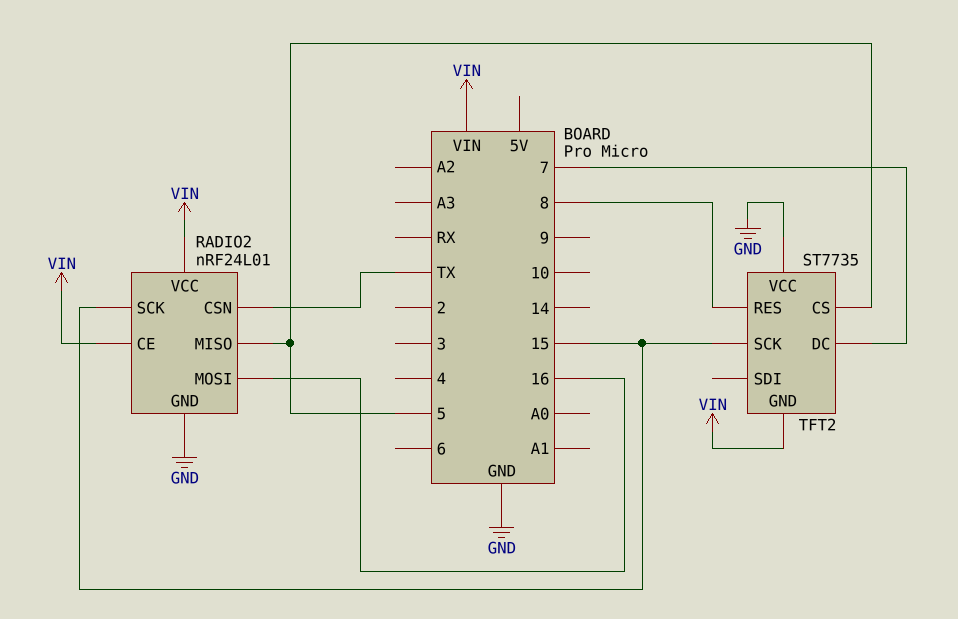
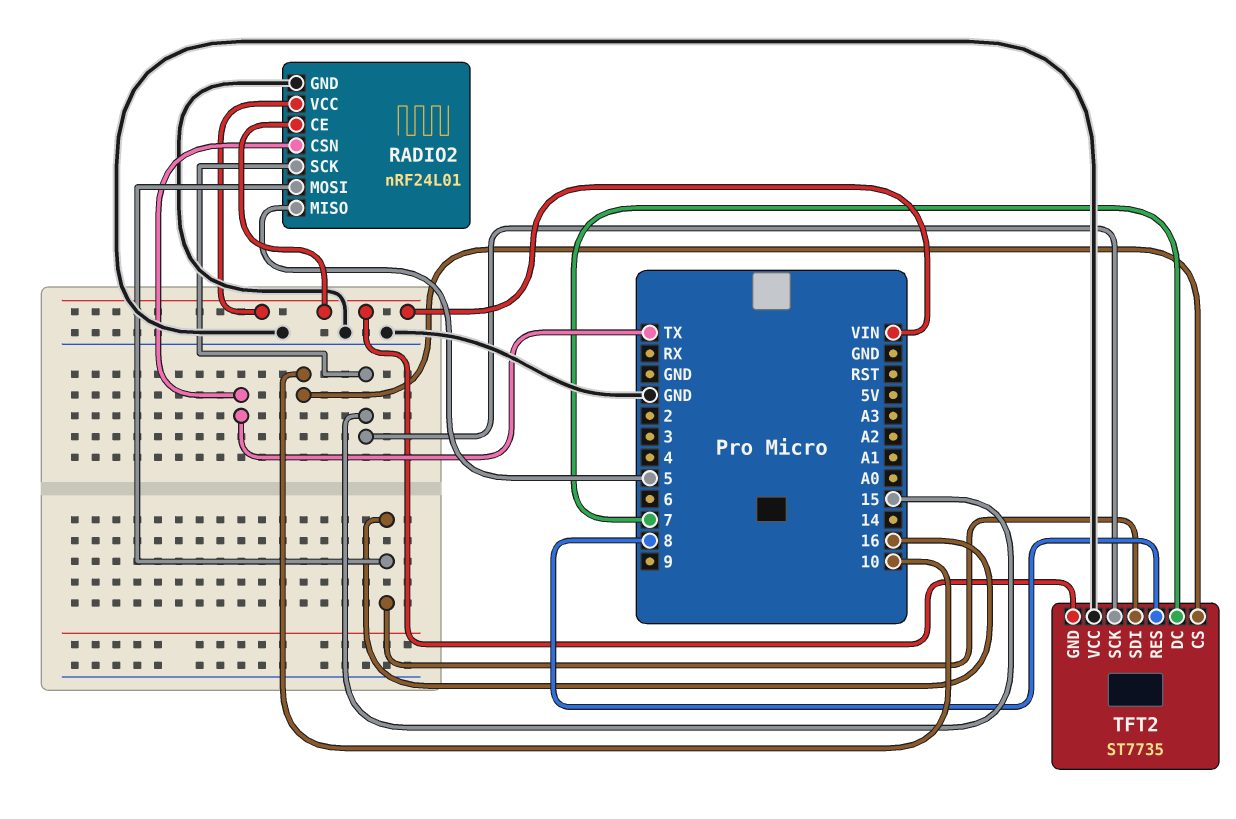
TFT2 pin CS: 5 -> 10
TFT2 pin SDI: none -> 16

